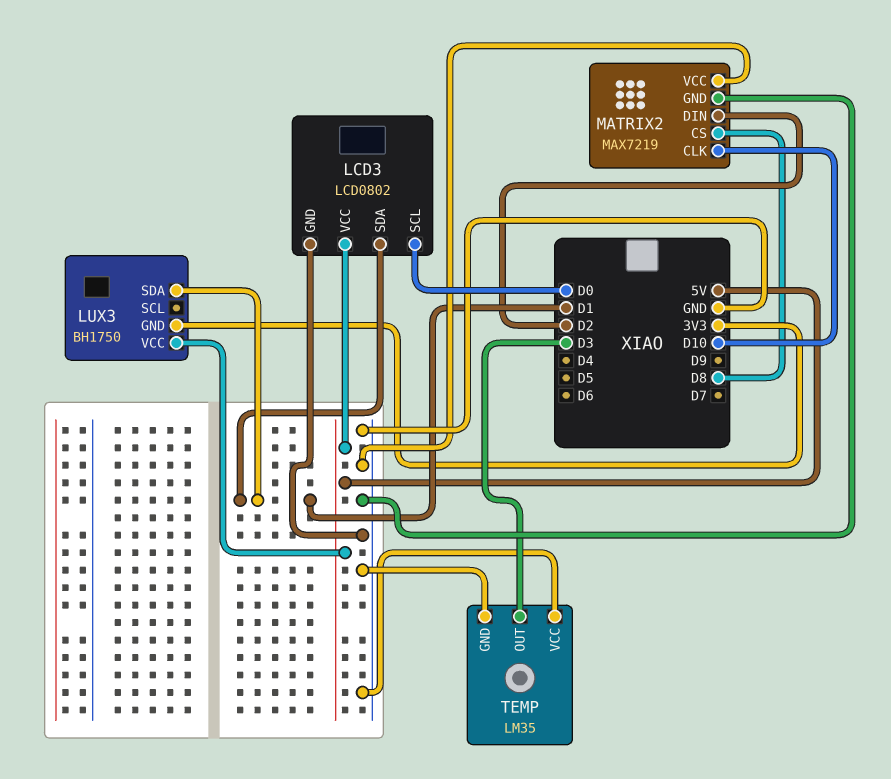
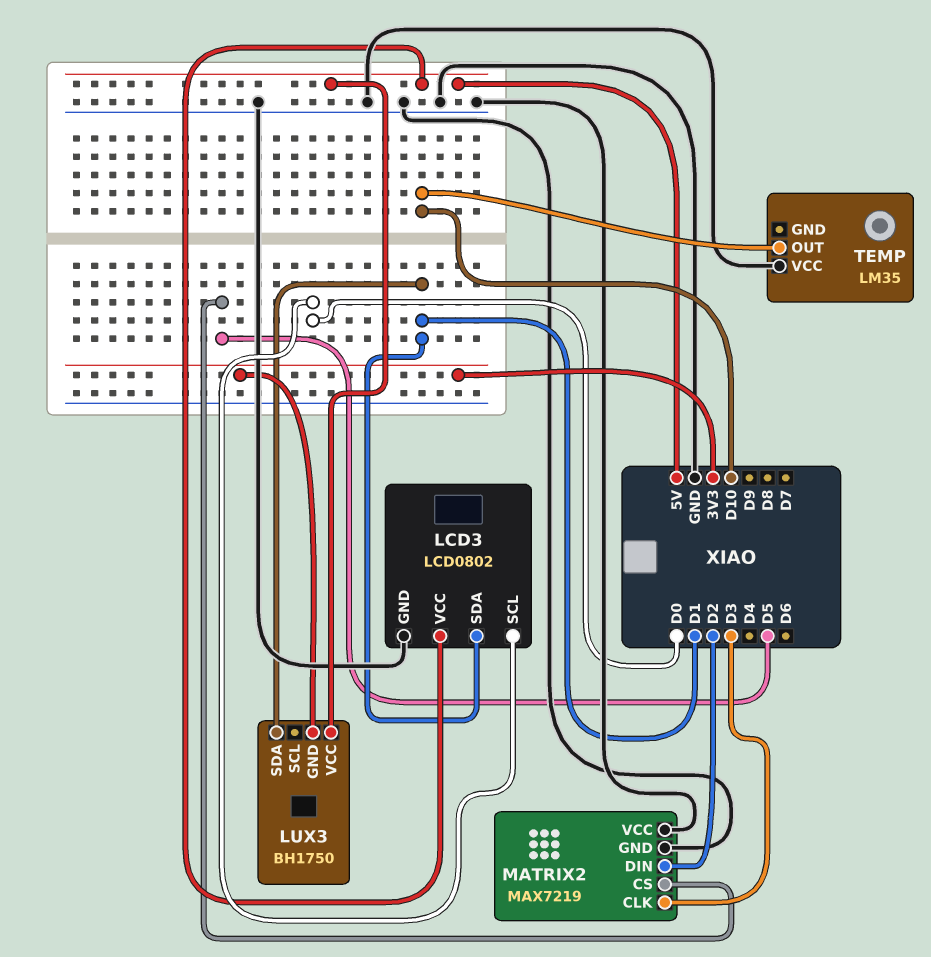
MATRIX2 pin CLK: D10 -> D3
MATRIX2 pin CS: D8 -> D5
TEMP pin GND: GND -> none
TEMP pin OUT: D3 -> D10

